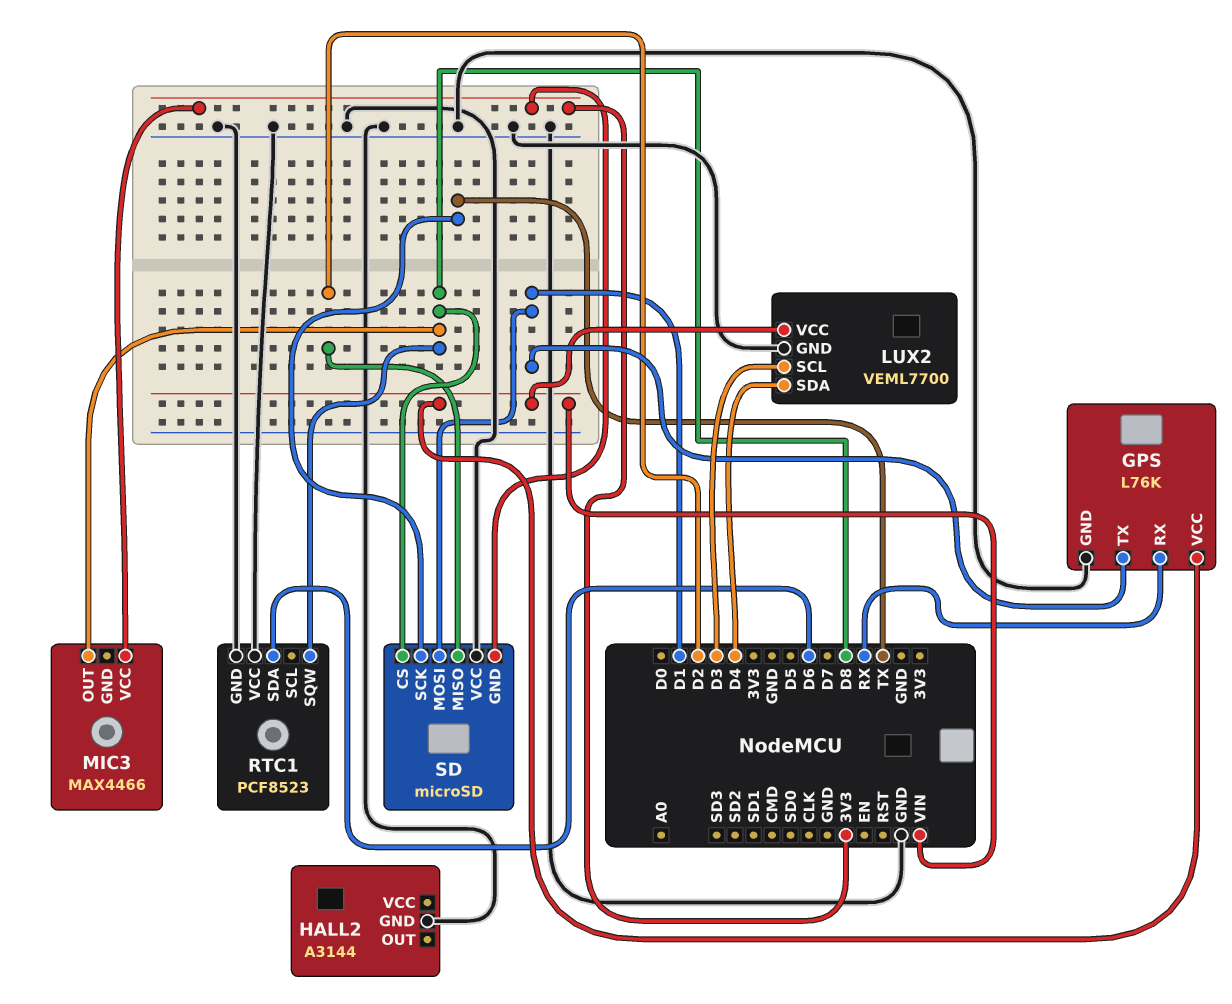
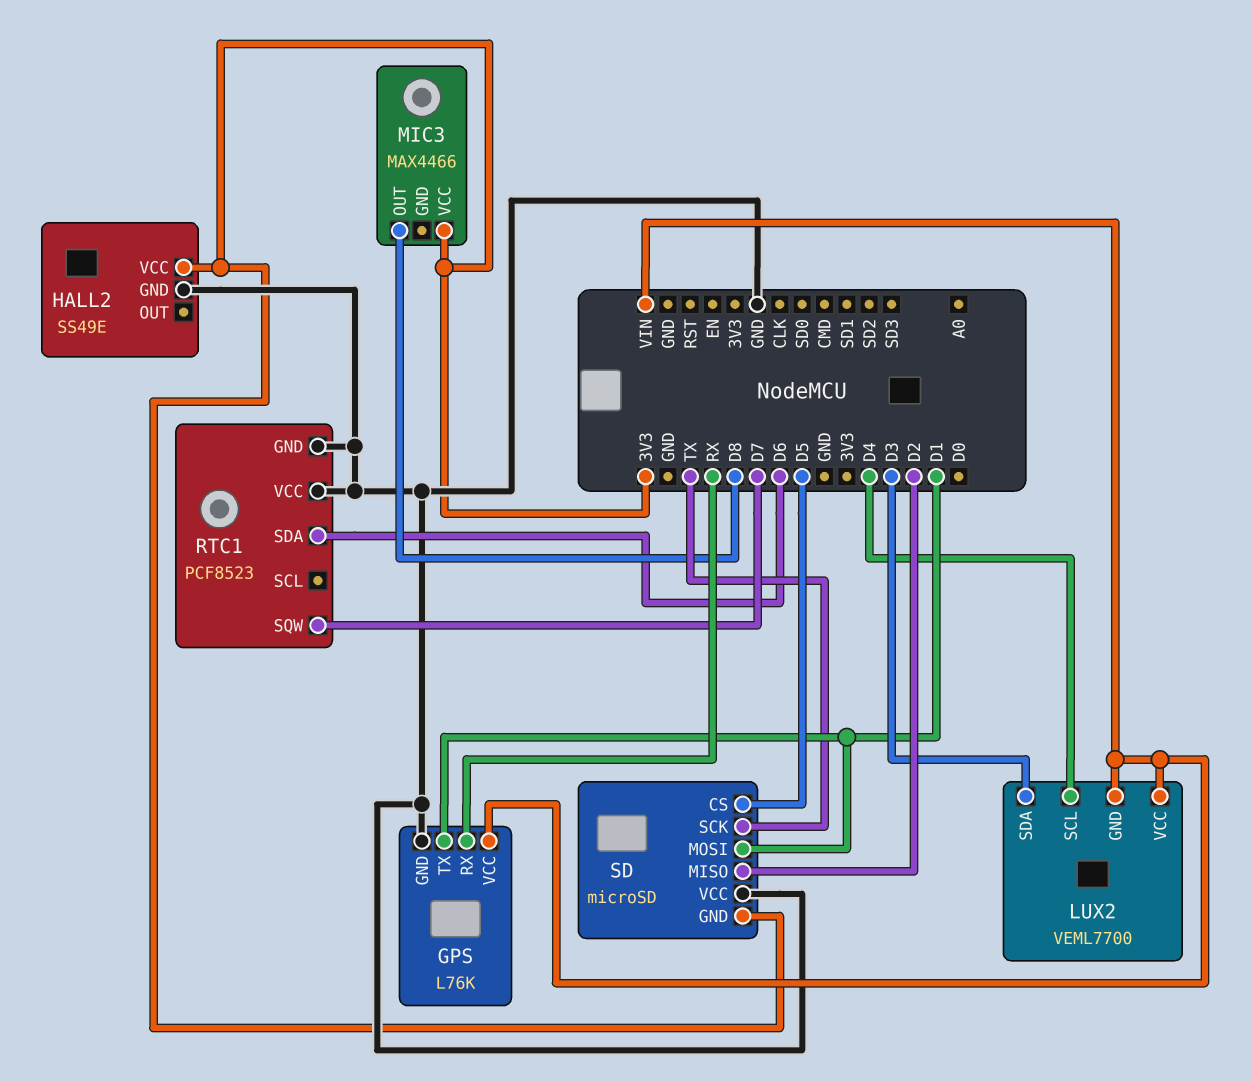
HALL2: A3144 -> SS49E
HALL2 pin VCC: none -> 3V3
LUX2 pin GND: GND -> VIN
LUX2 pin SCL: D3 -> D4
LUX2 pin SDA: D4 -> D3
RTC1 pin SQW: D8 -> D7
SD pin CS: D8 -> D5

